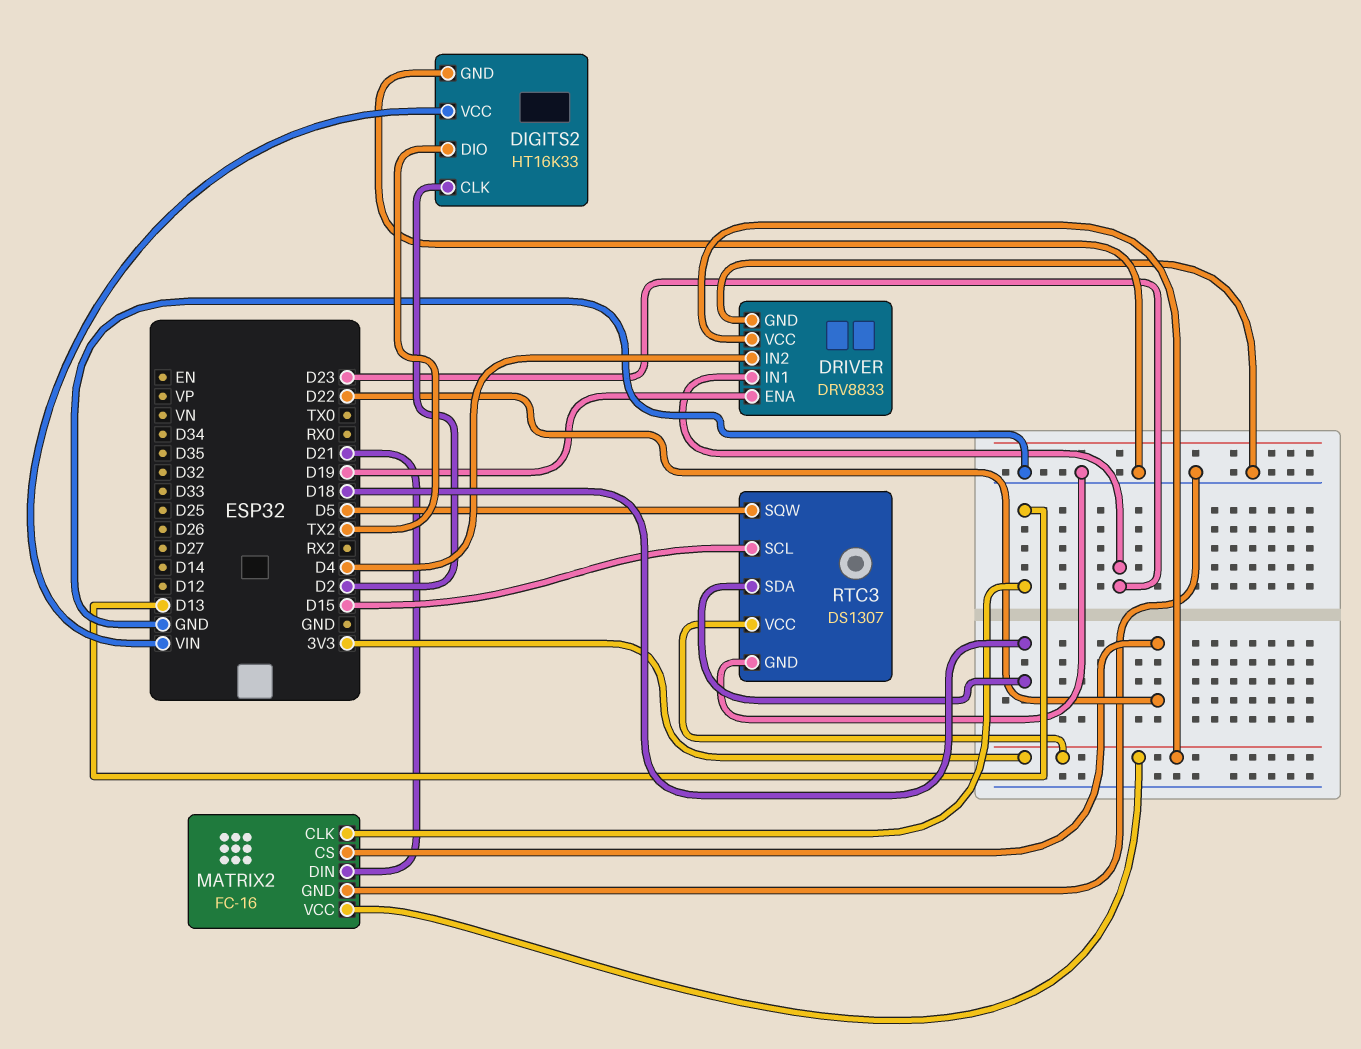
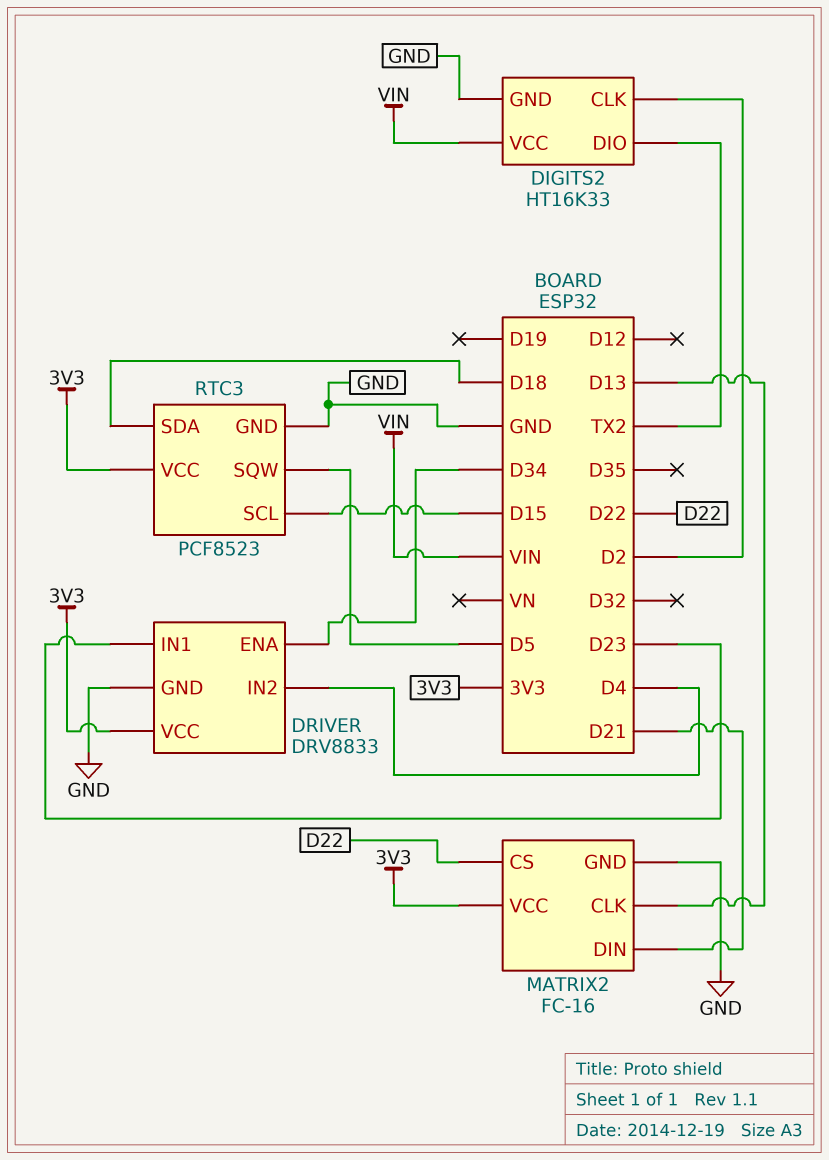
DRIVER pin ENA: D19 -> D34
RTC3: DS1307 -> PCF8523

